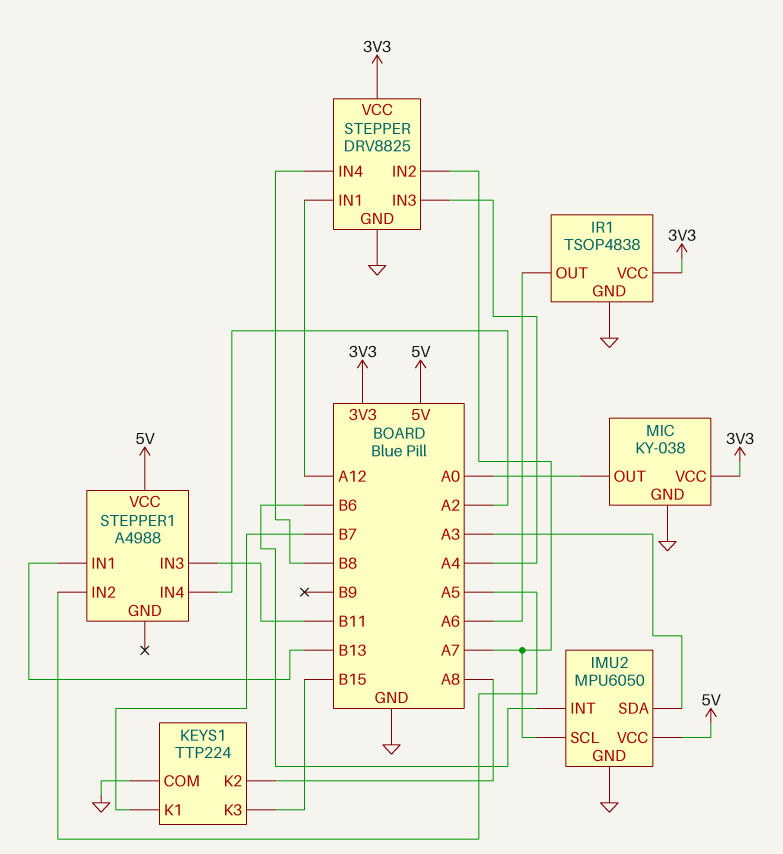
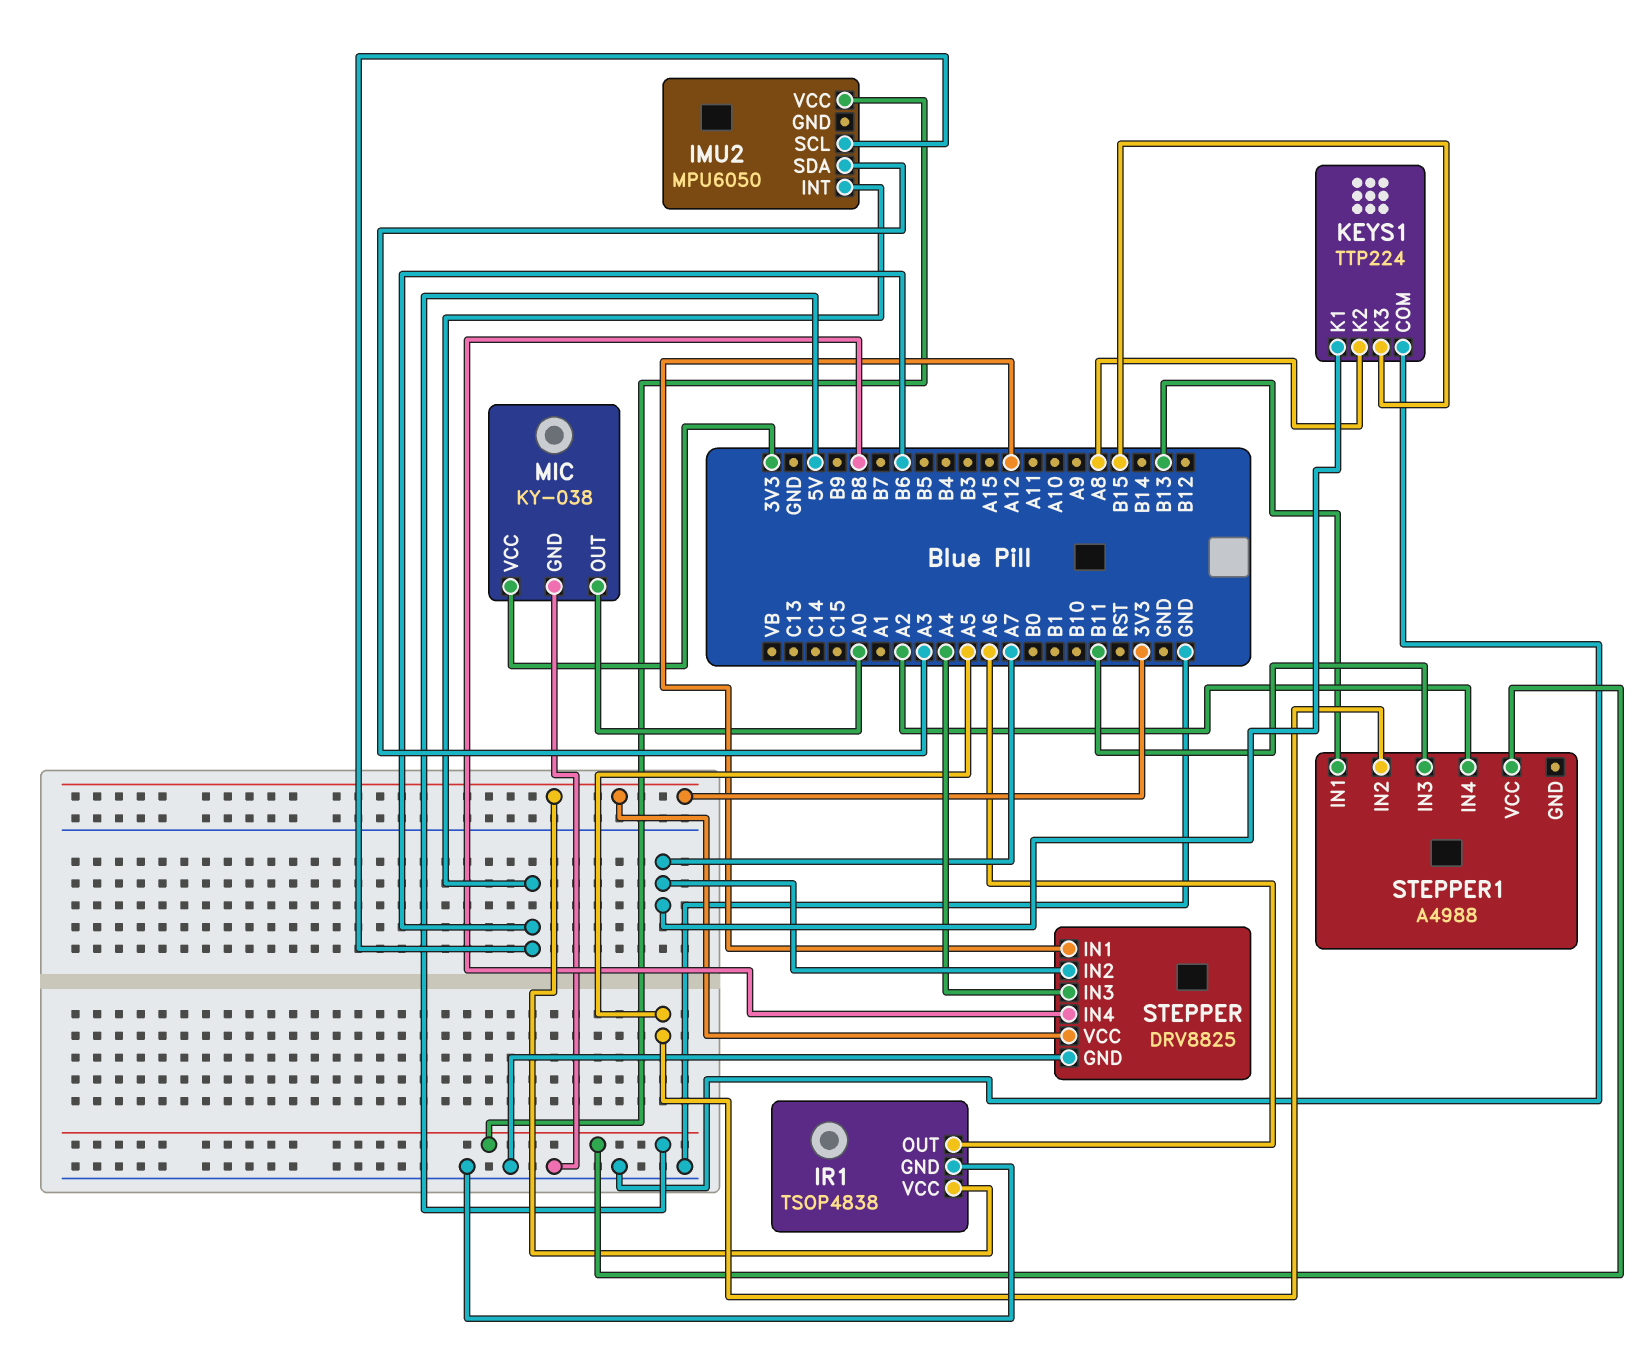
IMU2 pin GND: GND -> none
IMU2 pin SCL: A7 -> B6
KEYS1 pin K1: B7 -> A7

